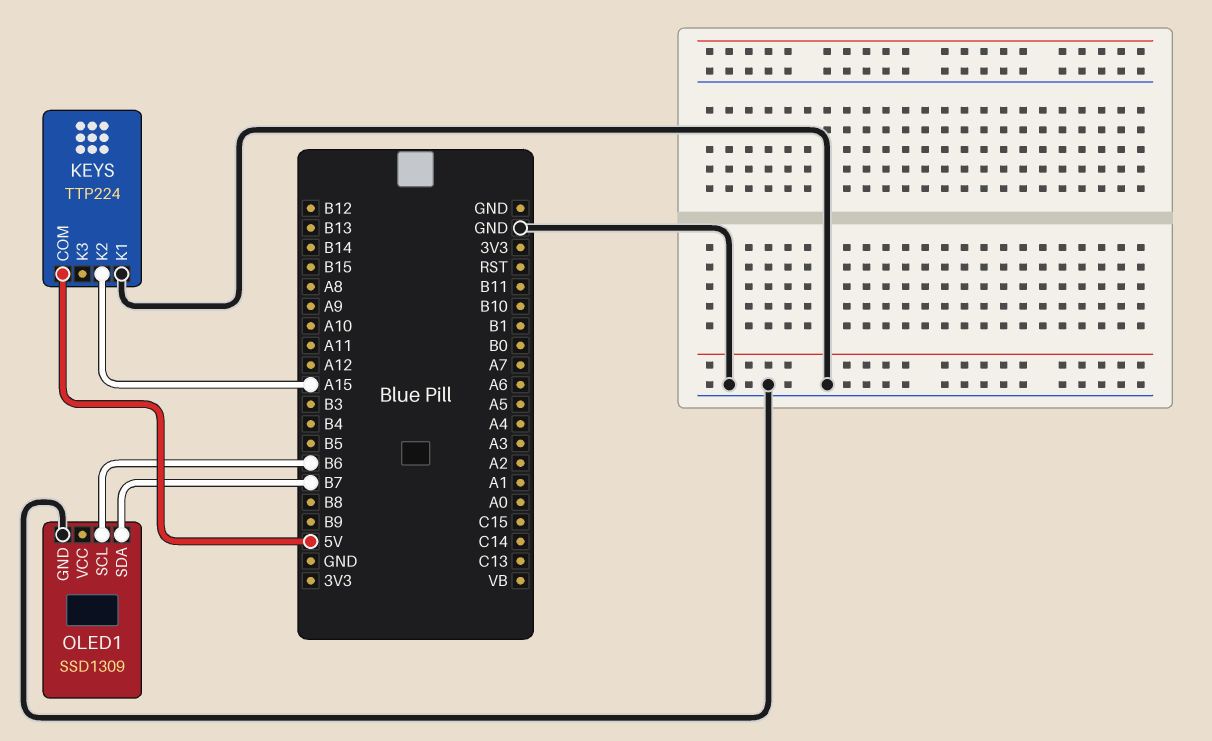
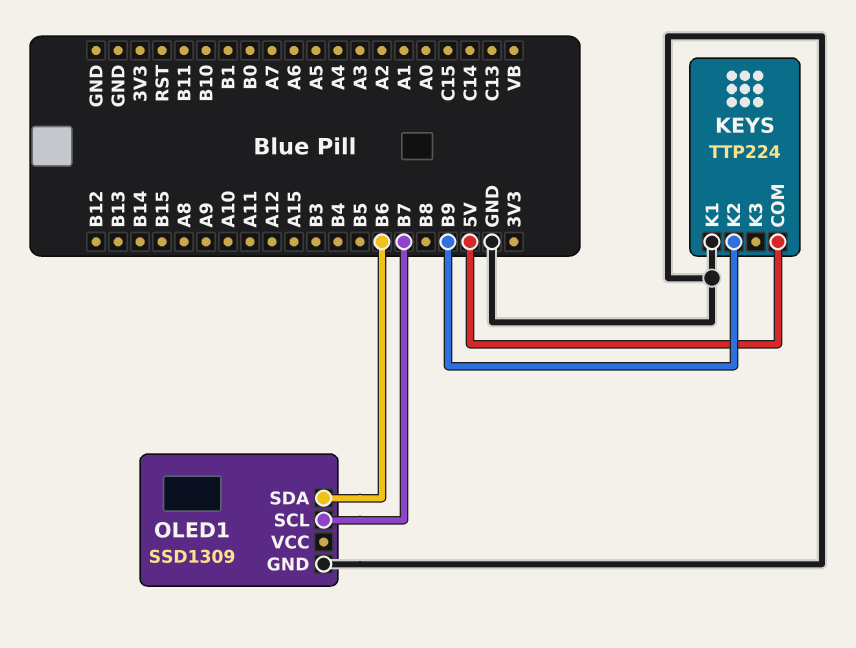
KEYS pin K2: A15 -> B9
OLED1 pin SCL: B6 -> B7
OLED1 pin SDA: B7 -> B6

